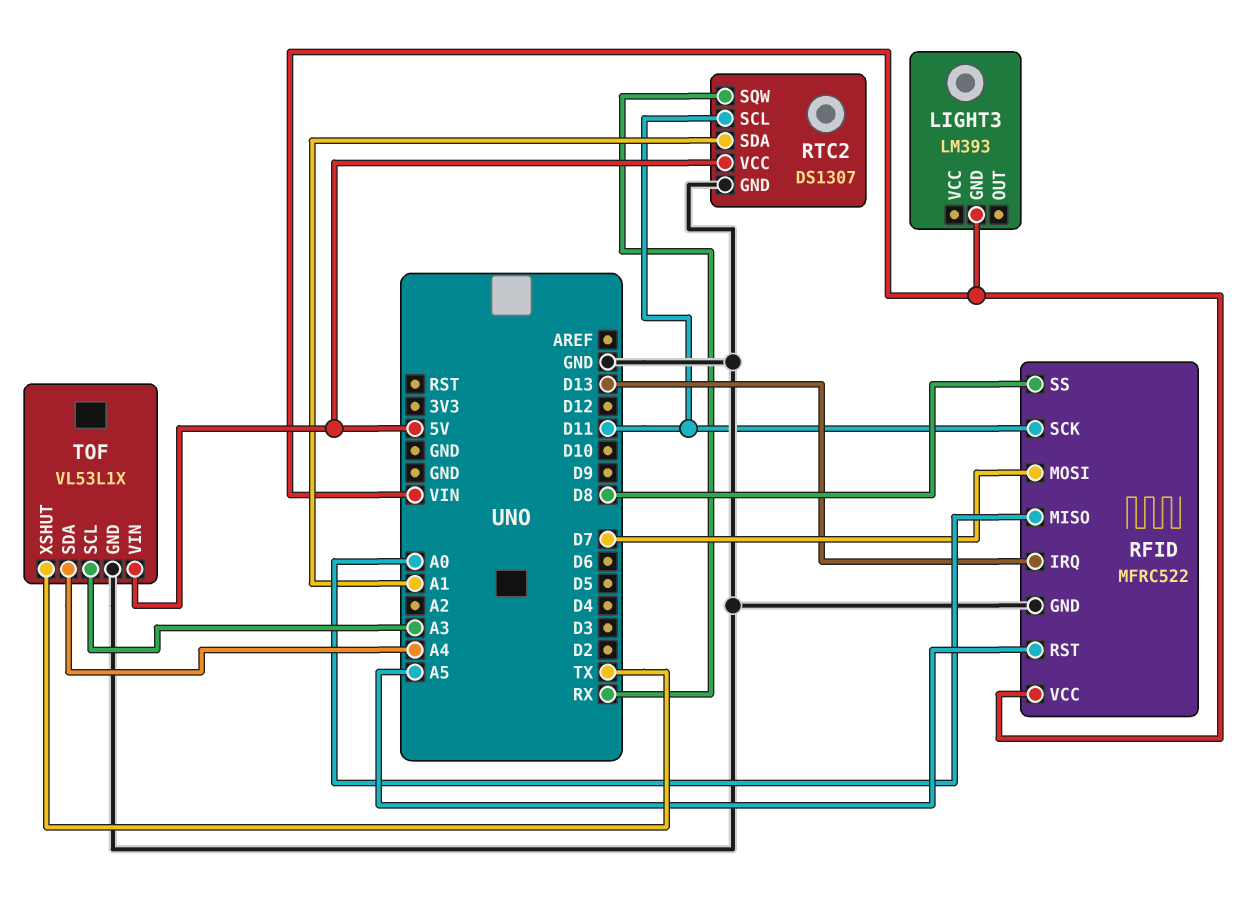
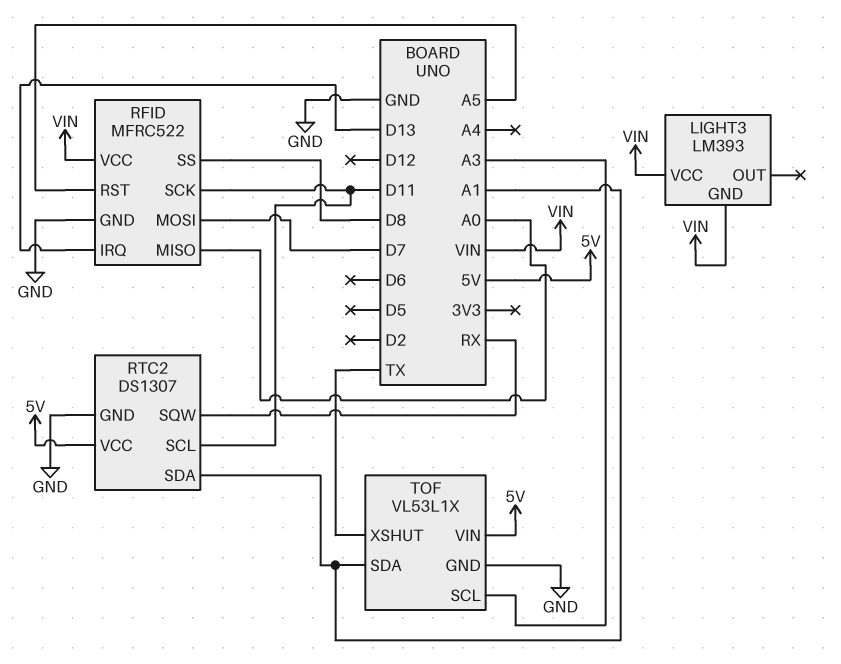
LIGHT3 pin VCC: none -> VIN
TOF pin SDA: A4 -> A1

